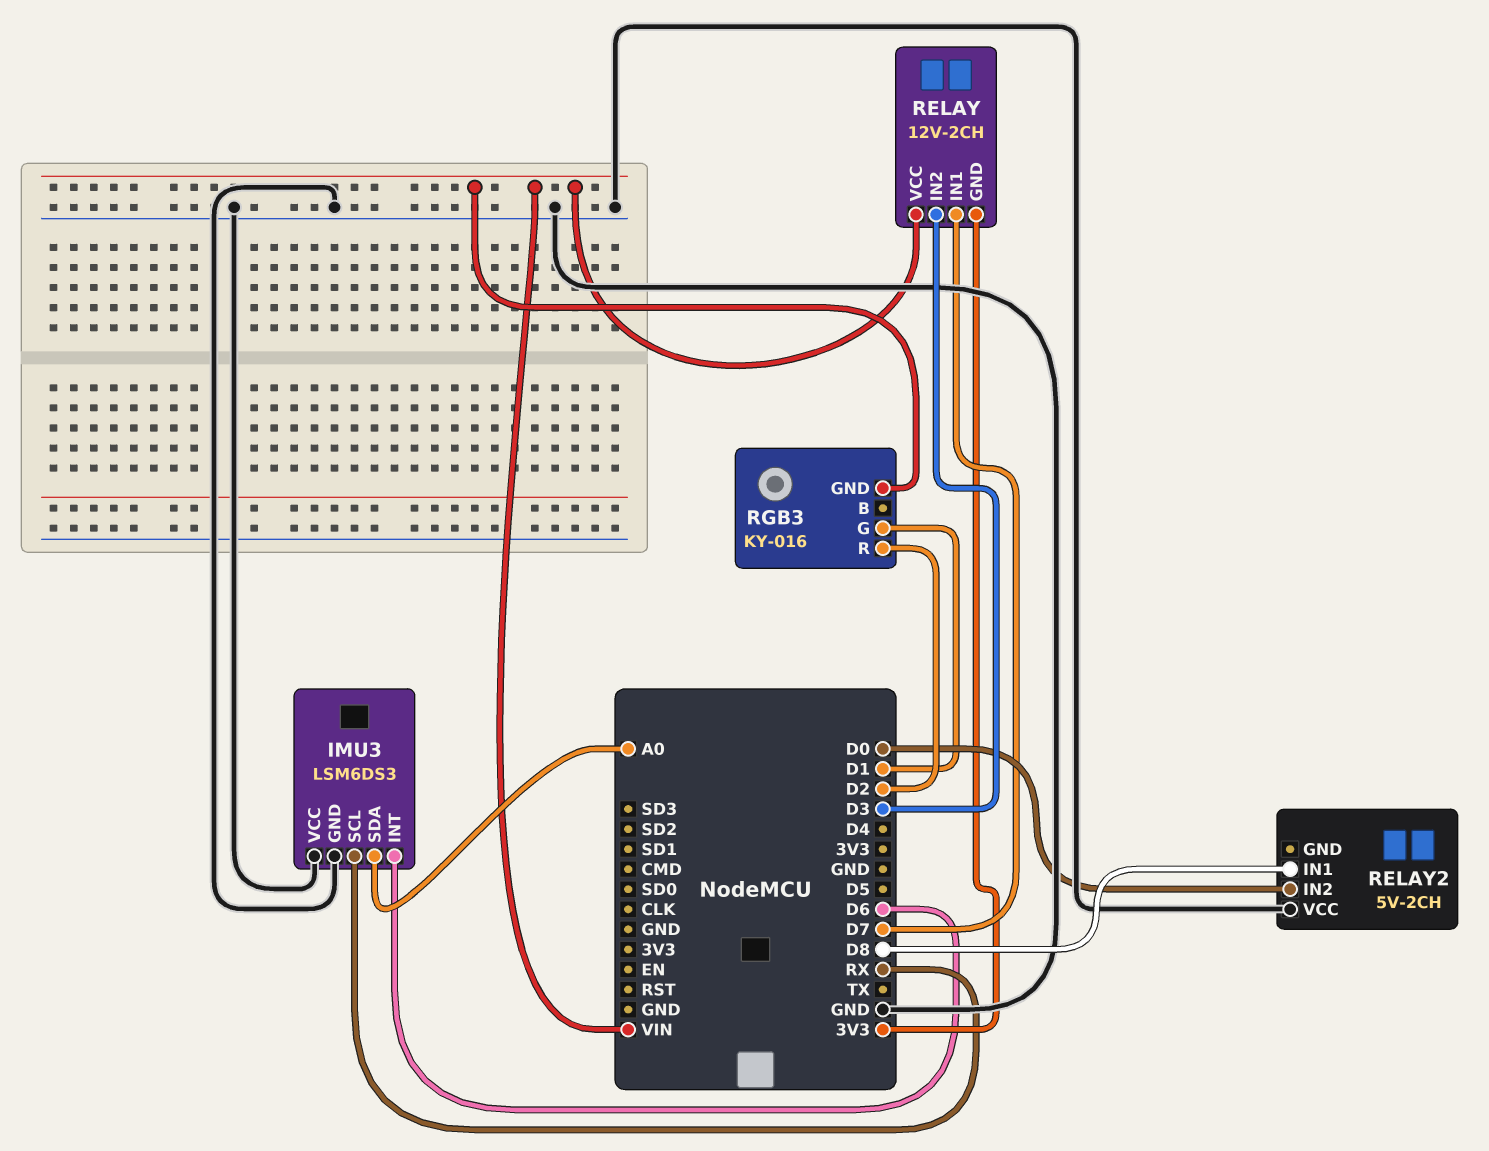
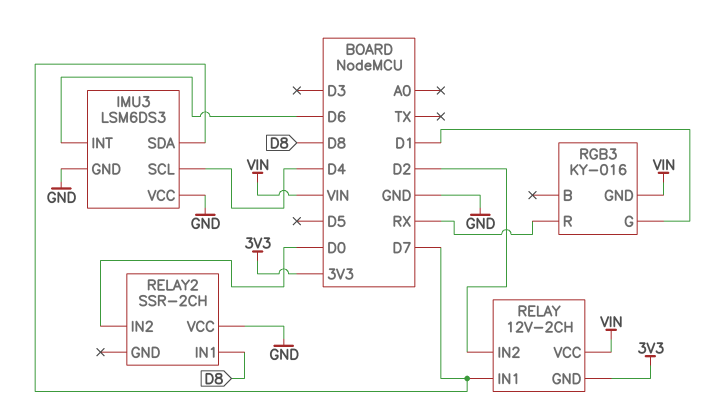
IMU3 pin SCL: RX -> D4
IMU3 pin SDA: A0 -> D7
RELAY pin IN2: D3 -> D2
RELAY2: 5V-2CH -> SSR-2CH
RGB3 pin R: D2 -> RX

